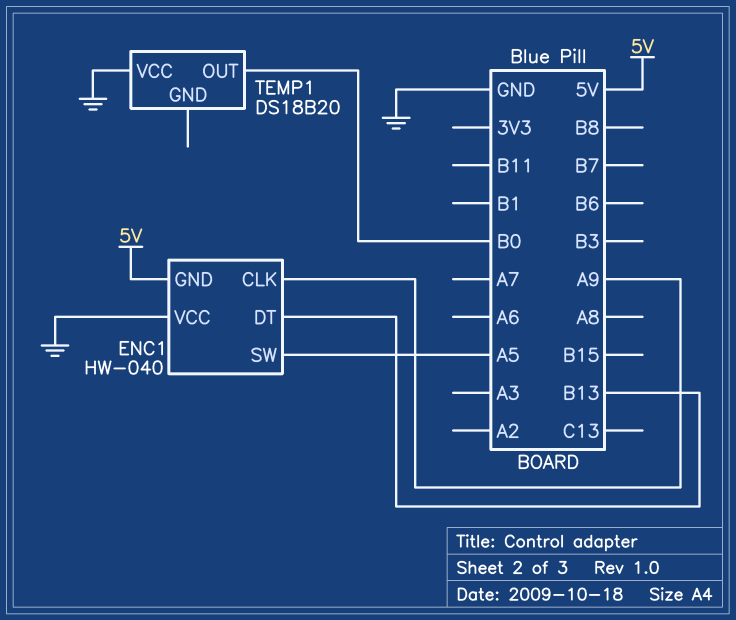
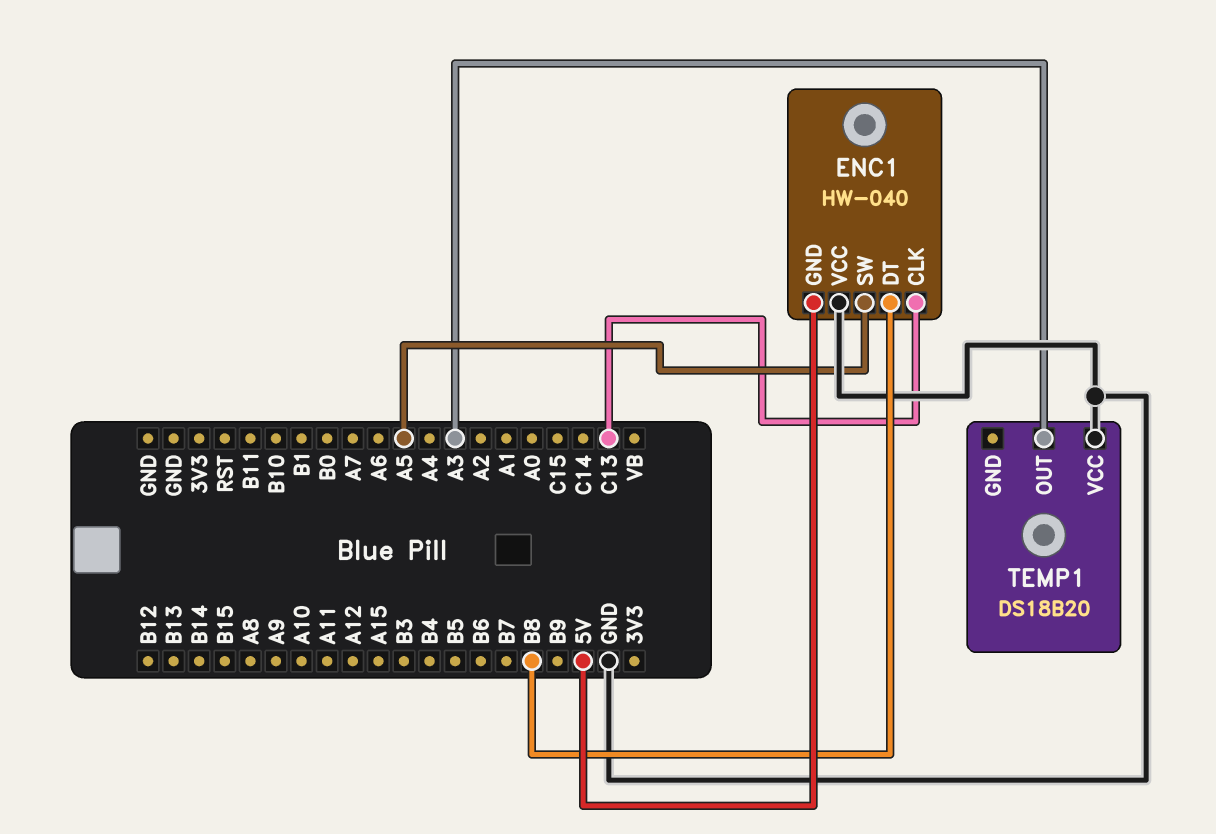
ENC1 pin CLK: A9 -> C13
ENC1 pin DT: B13 -> B8
TEMP1 pin OUT: B0 -> A3

